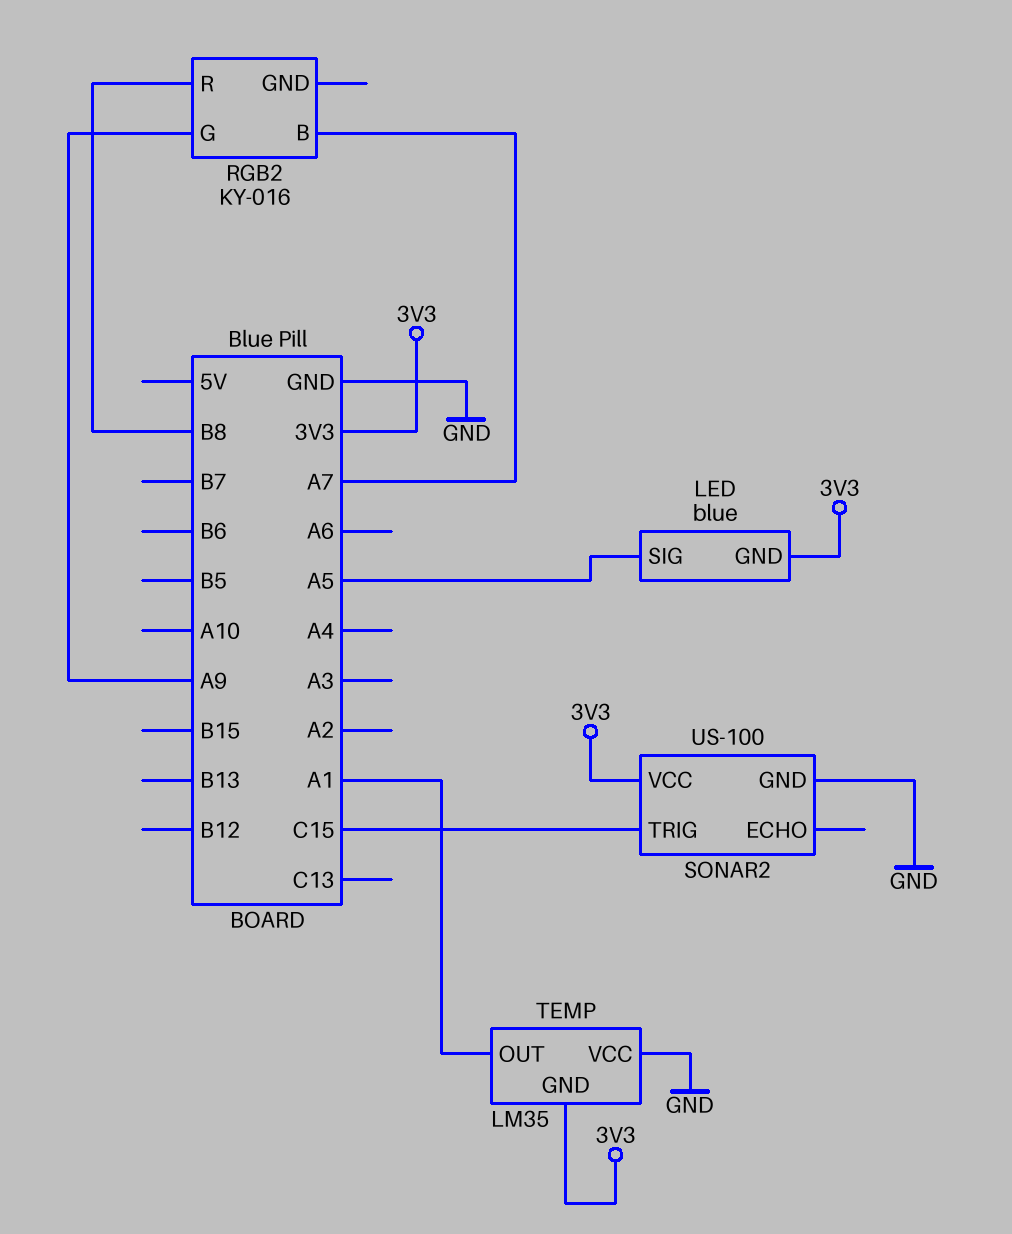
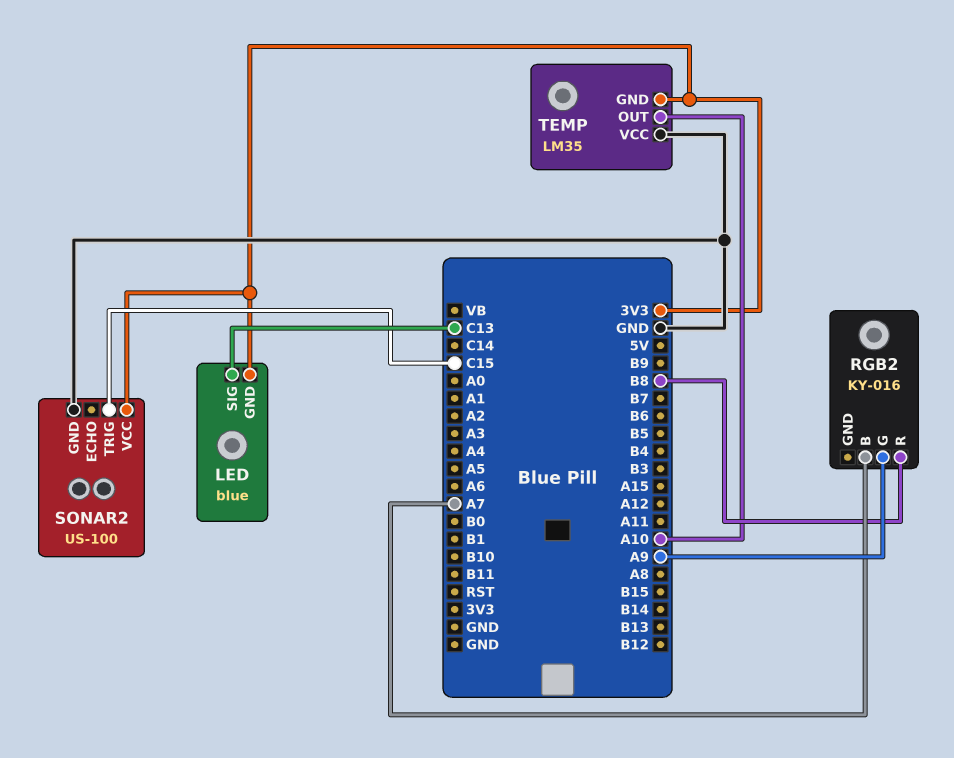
LED pin SIG: A5 -> C13
TEMP pin OUT: A1 -> A10

